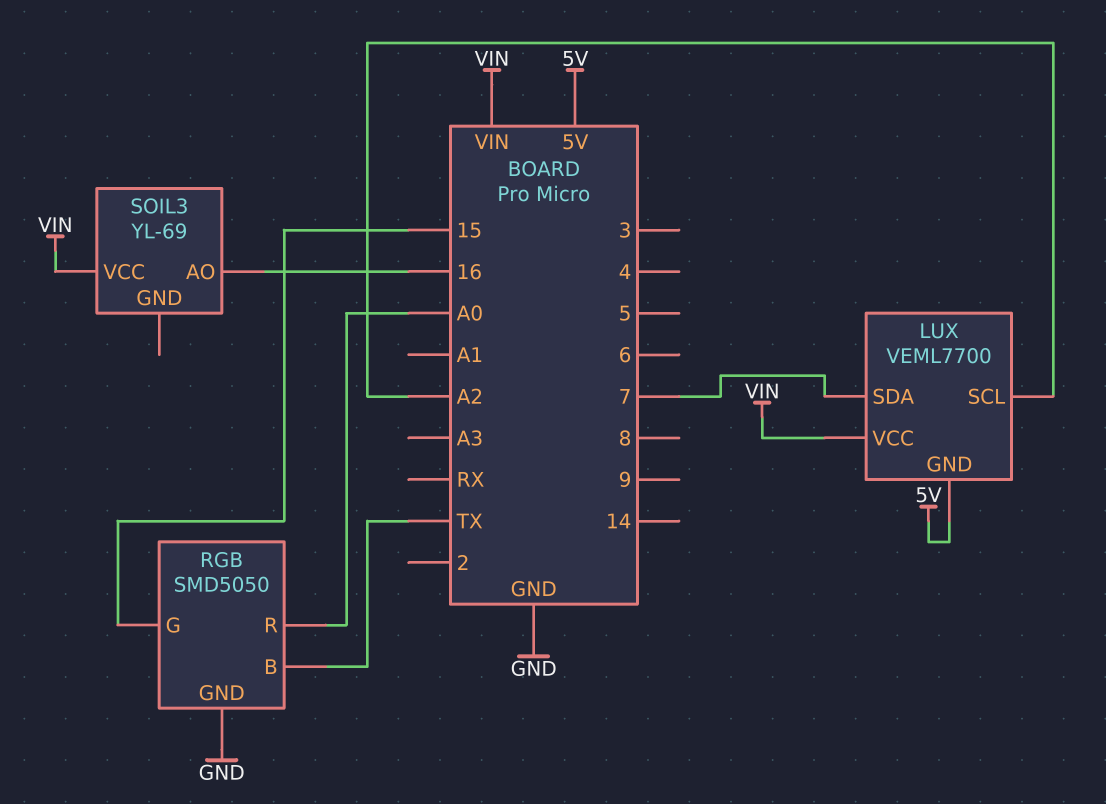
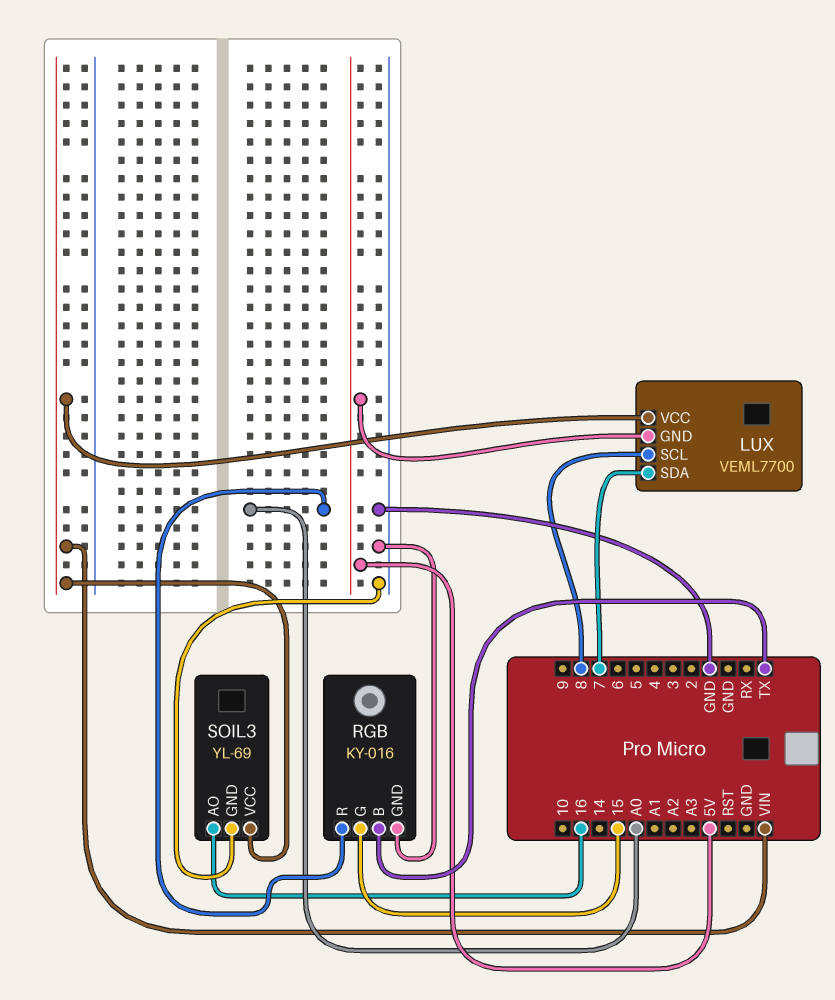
LUX pin SCL: A2 -> 8
RGB: SMD5050 -> KY-016
SOIL3 pin GND: none -> GND

